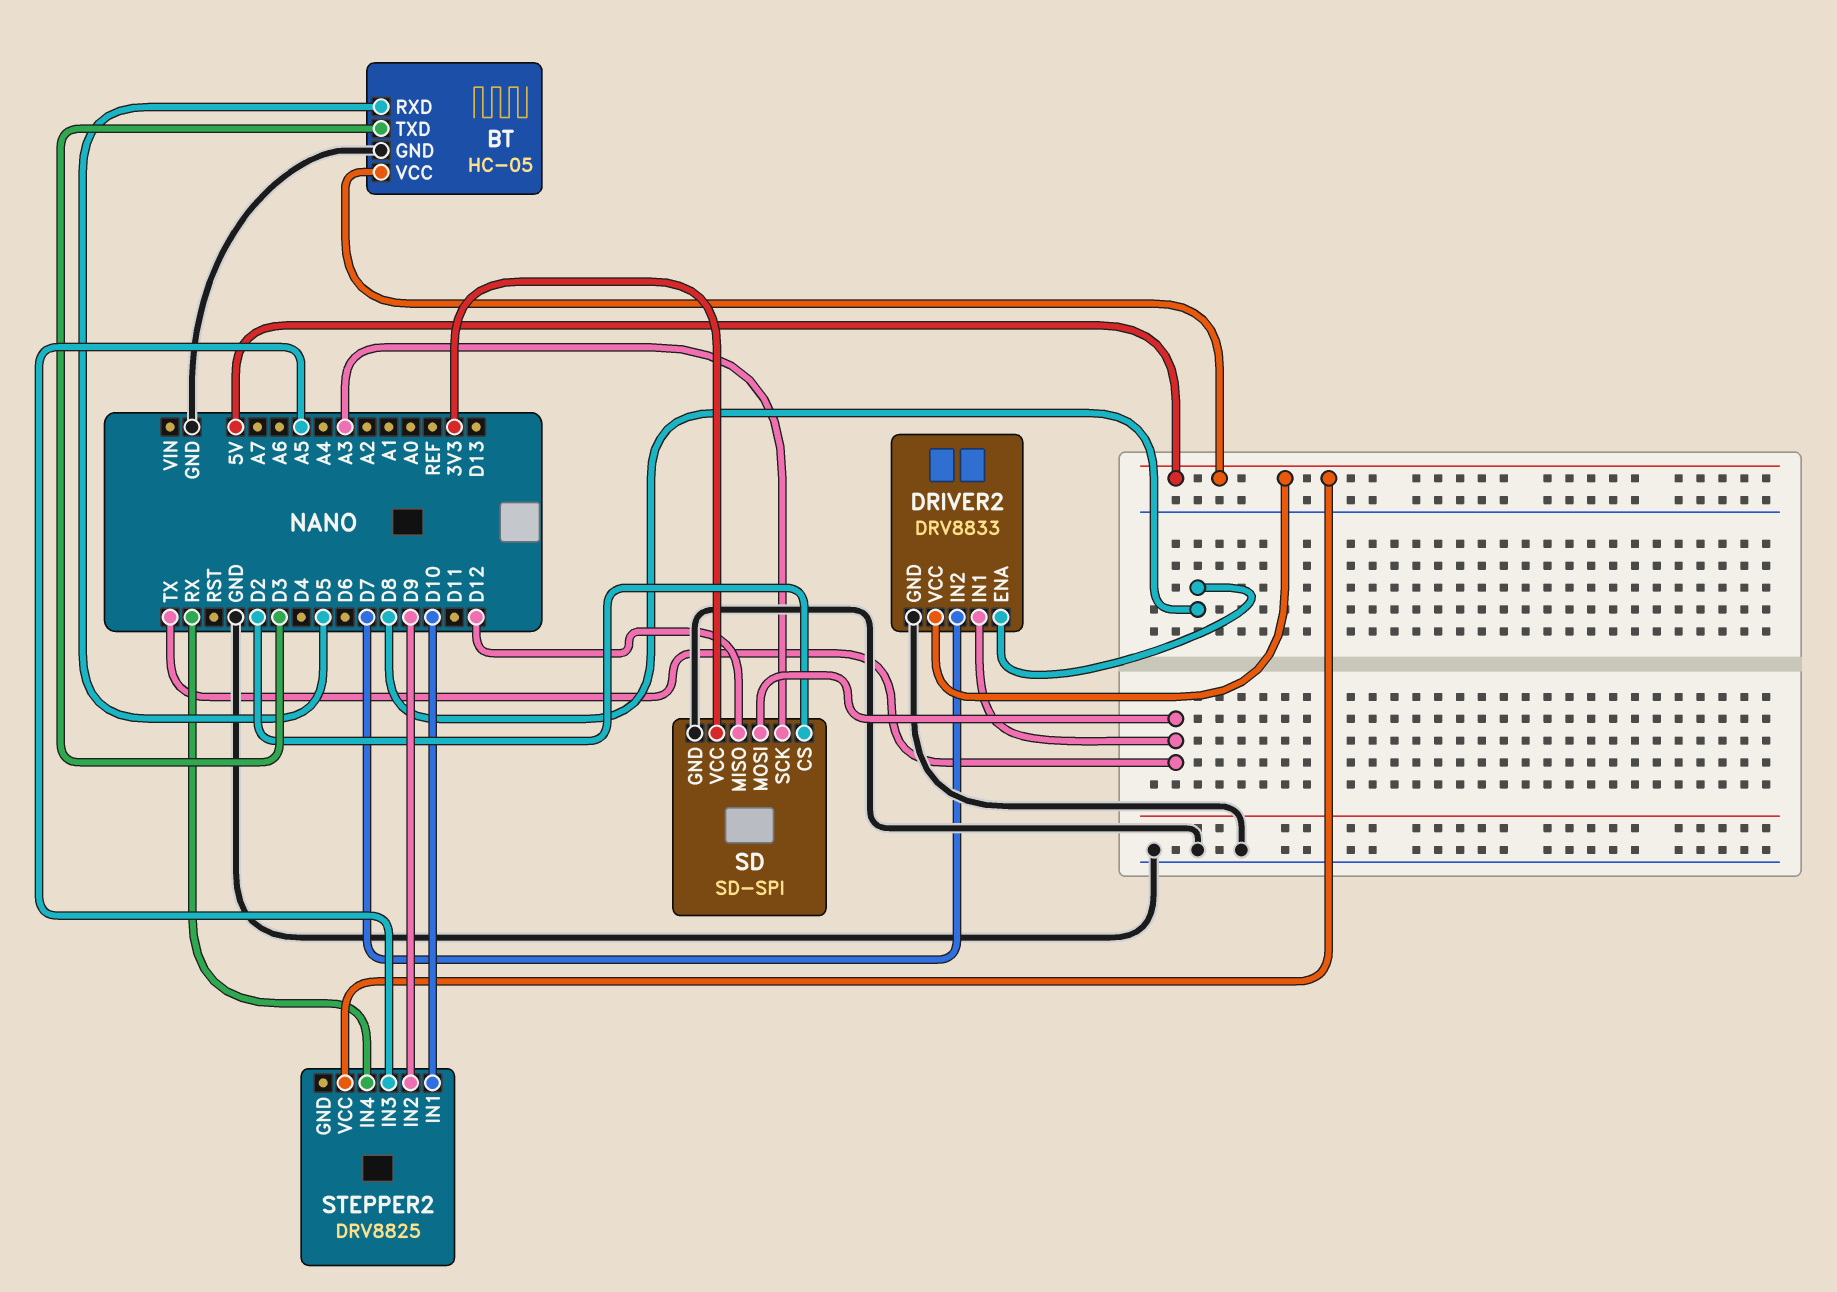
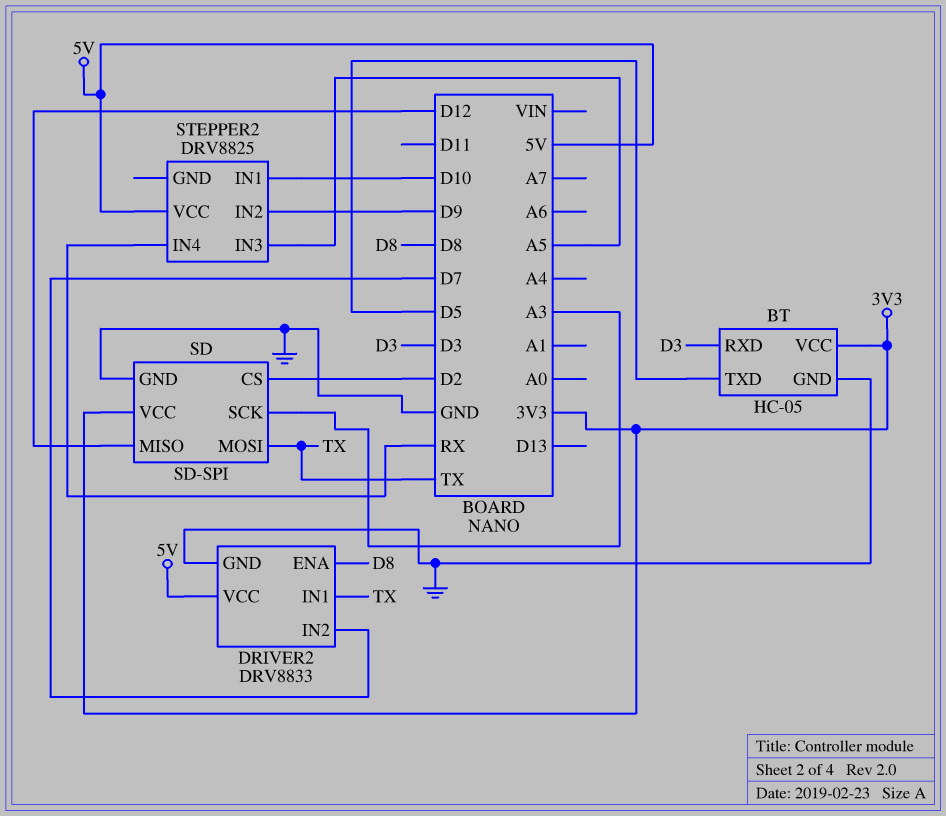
BT pin RXD: D5 -> D3
BT pin TXD: D3 -> D5
BT pin VCC: 5V -> 3V3

